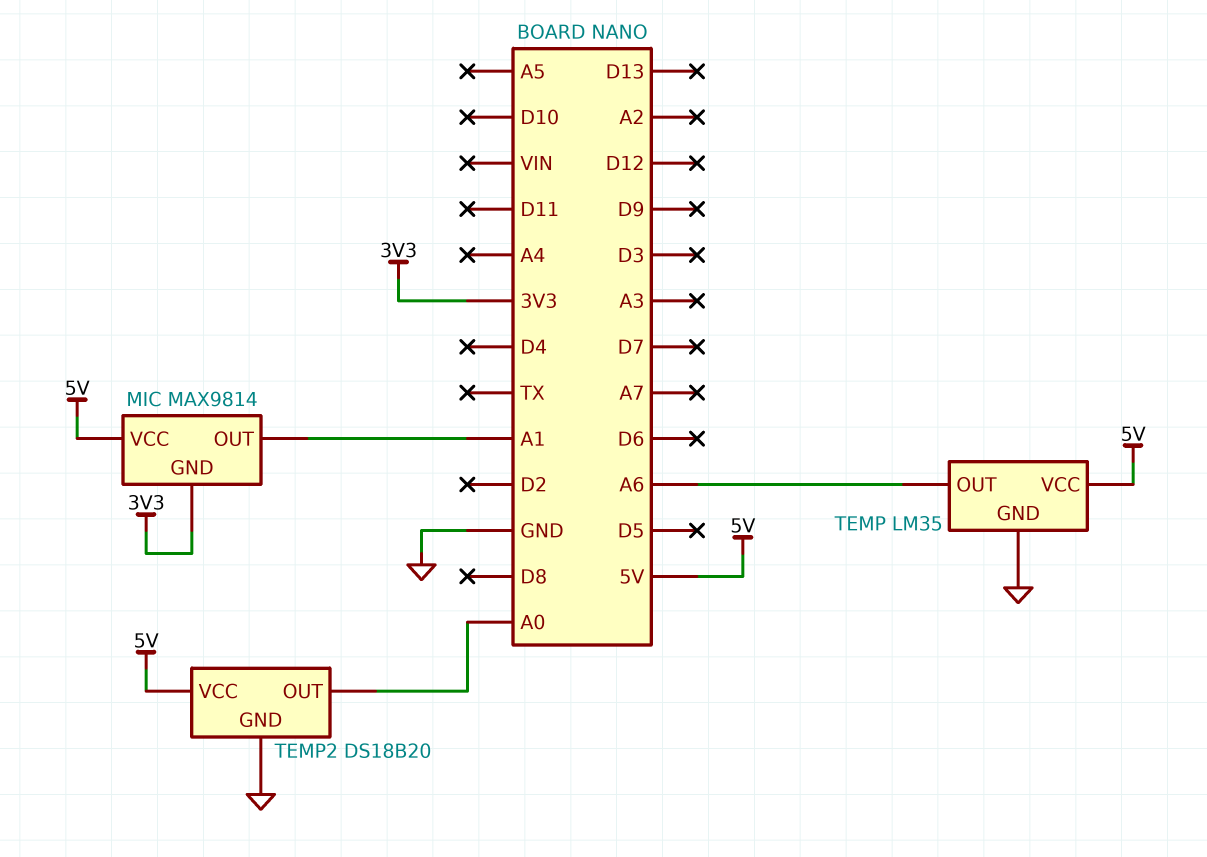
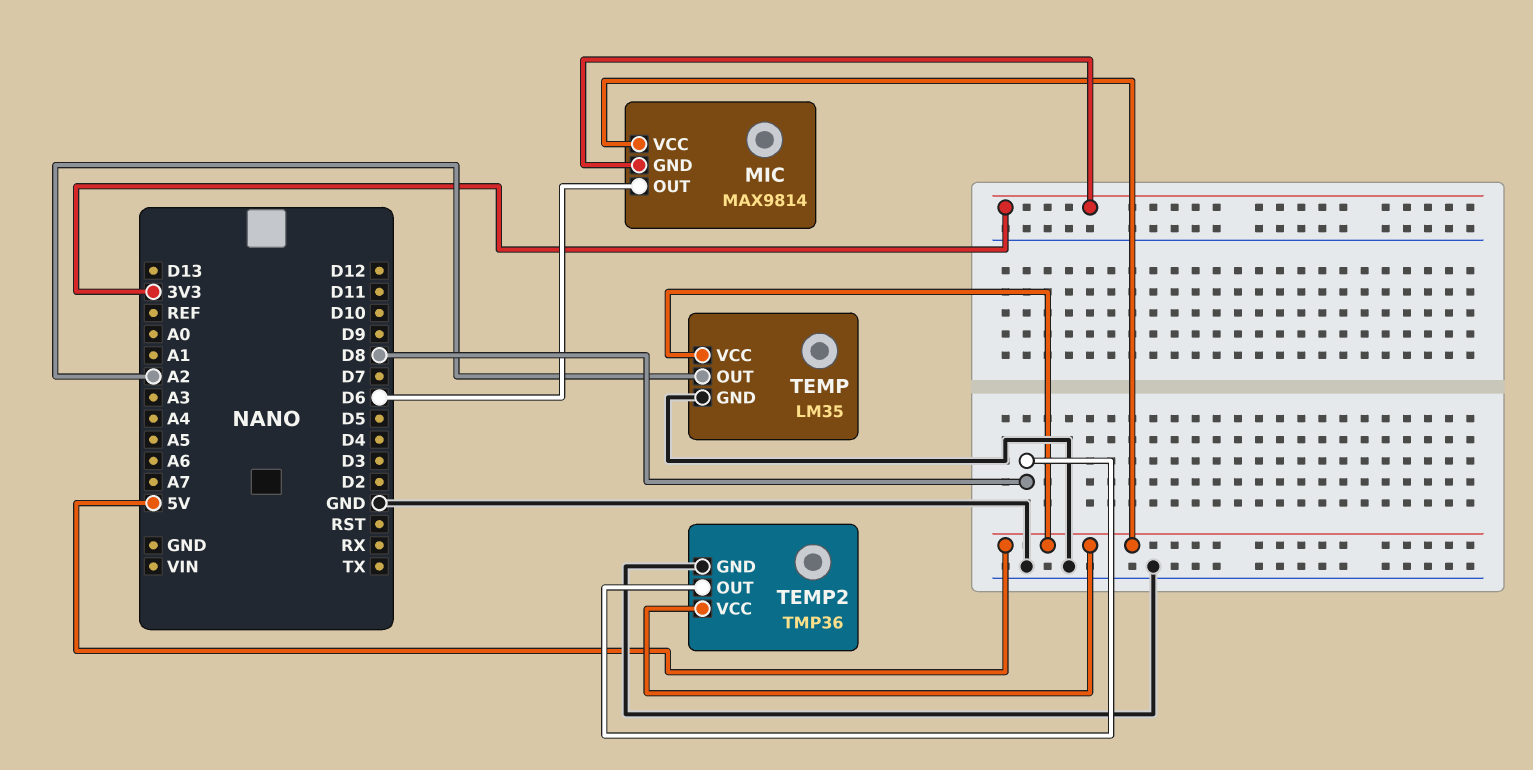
MIC pin OUT: A1 -> D6
TEMP pin OUT: A6 -> A2
TEMP2: DS18B20 -> TMP36
TEMP2 pin OUT: A0 -> D8

